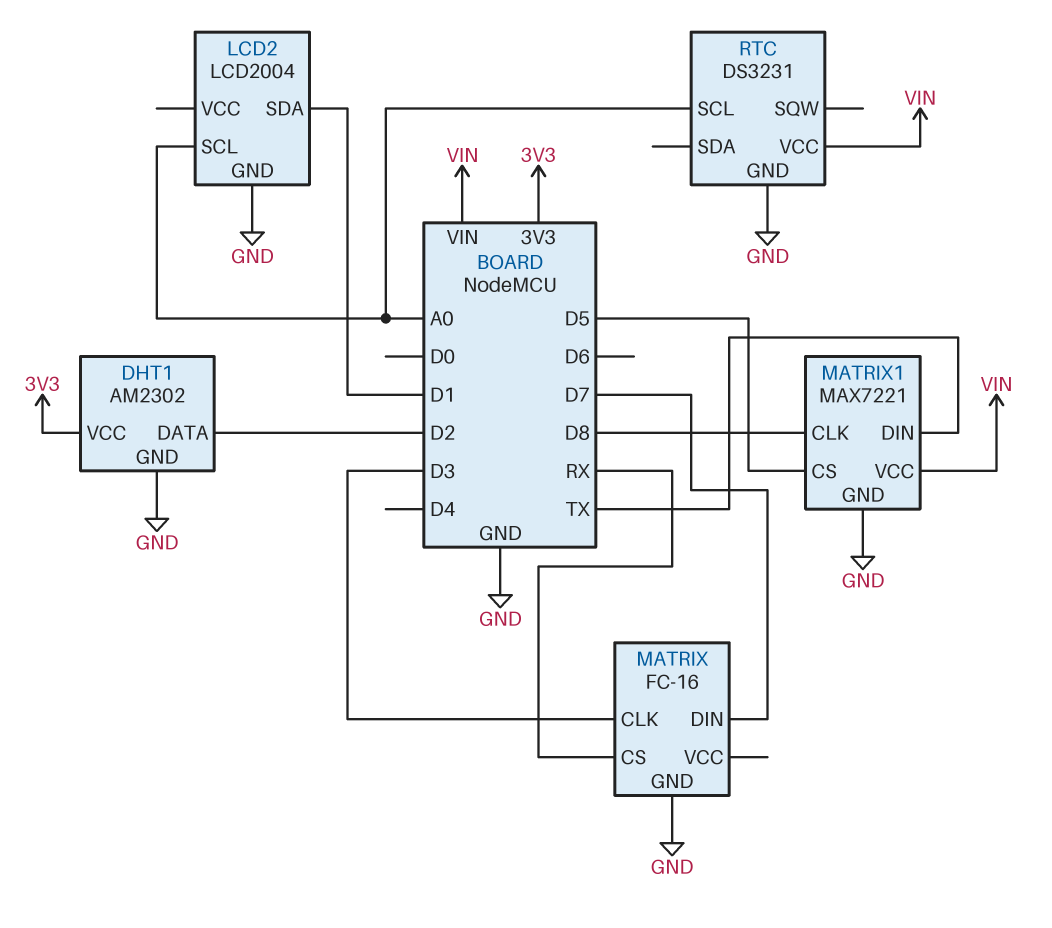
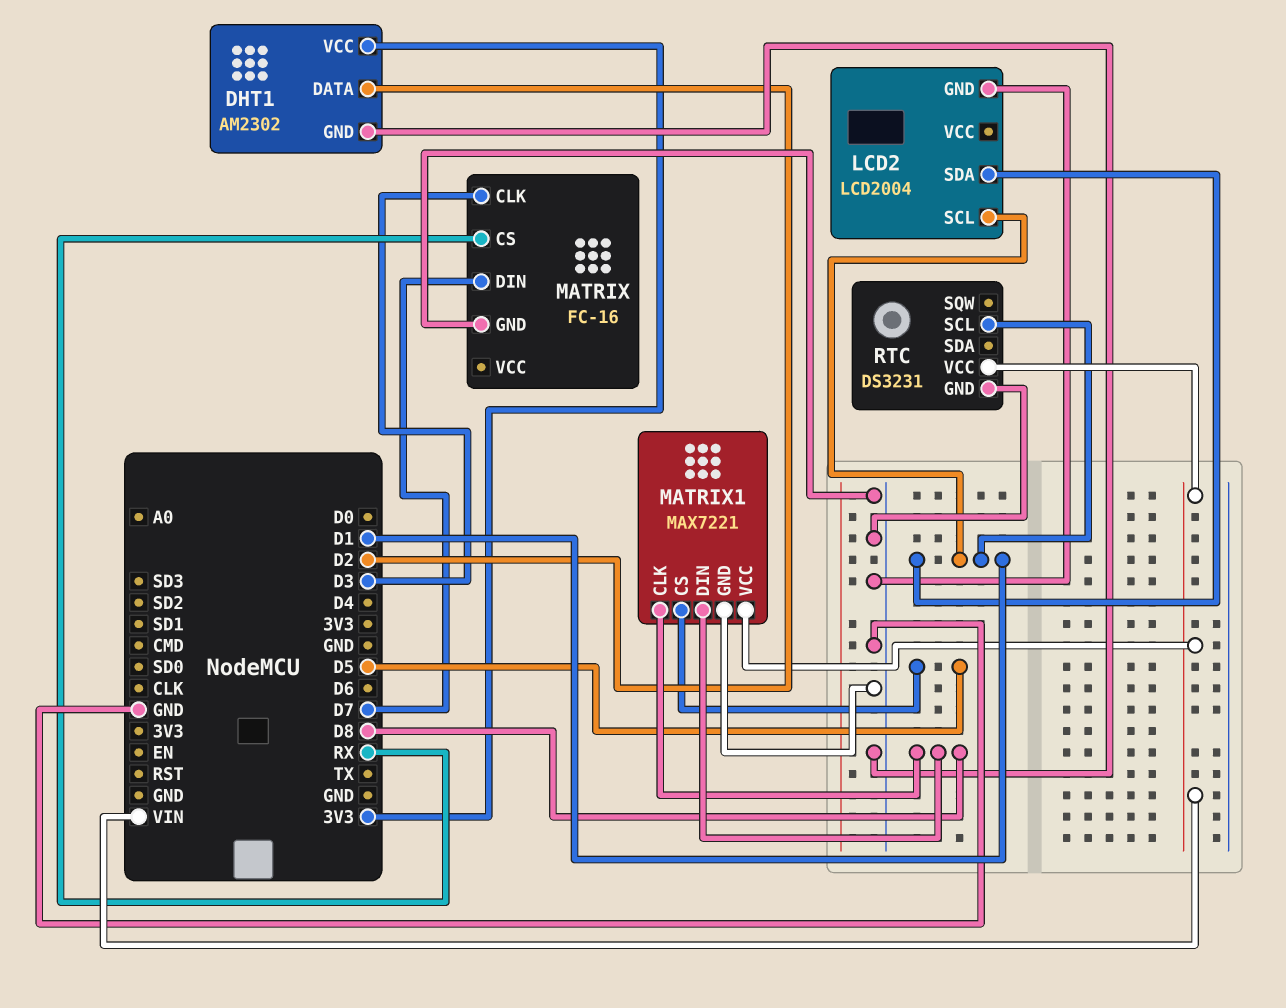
LCD2 pin SCL: A0 -> D1
MATRIX1 pin DIN: TX -> D8
RTC pin SCL: A0 -> D1

